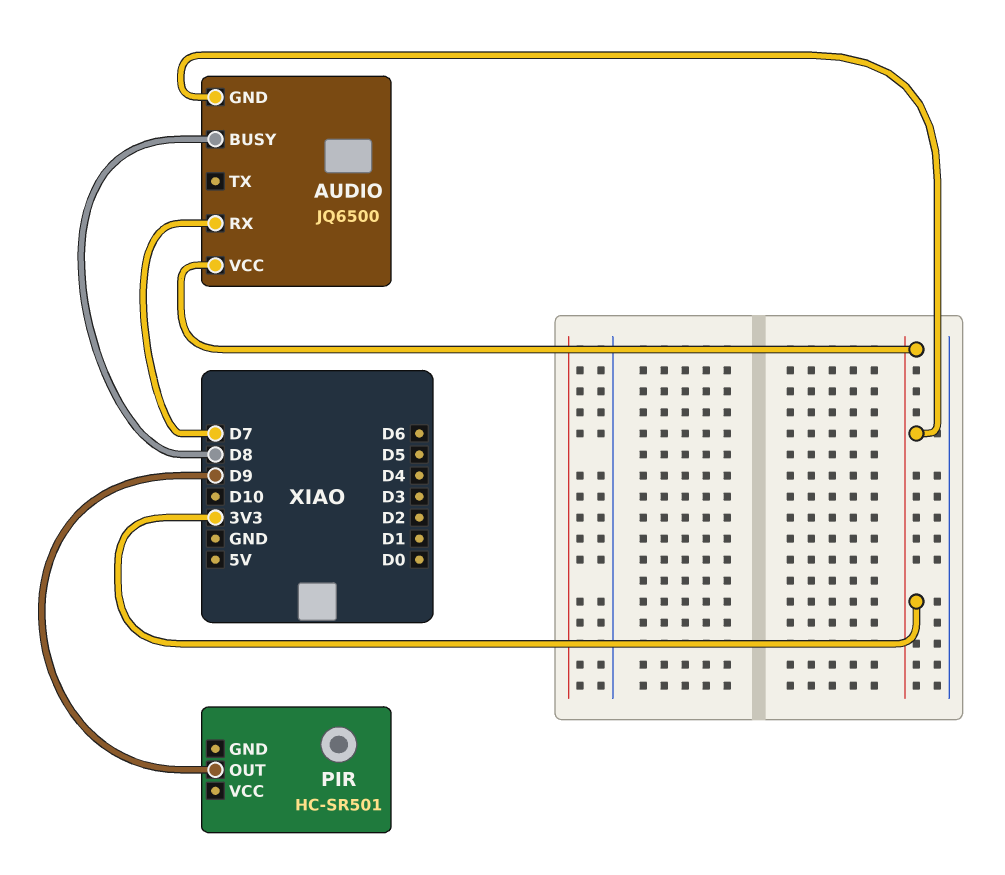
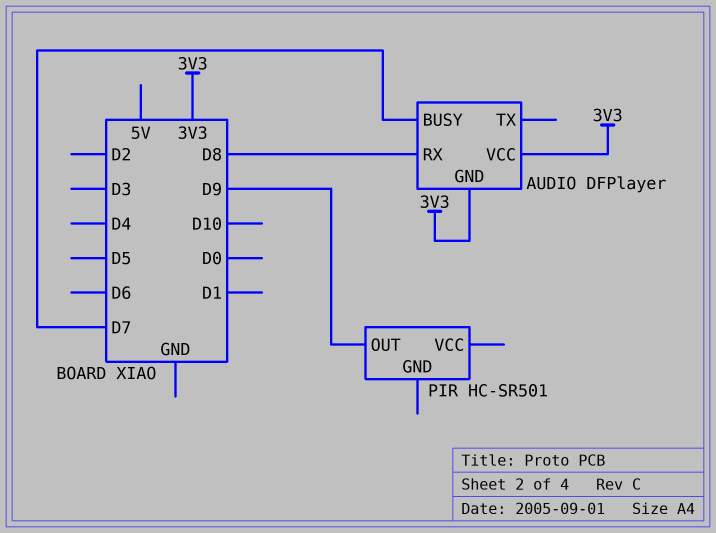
AUDIO: JQ6500 -> DFPlayer
AUDIO pin BUSY: D8 -> D7
AUDIO pin RX: D7 -> D8

